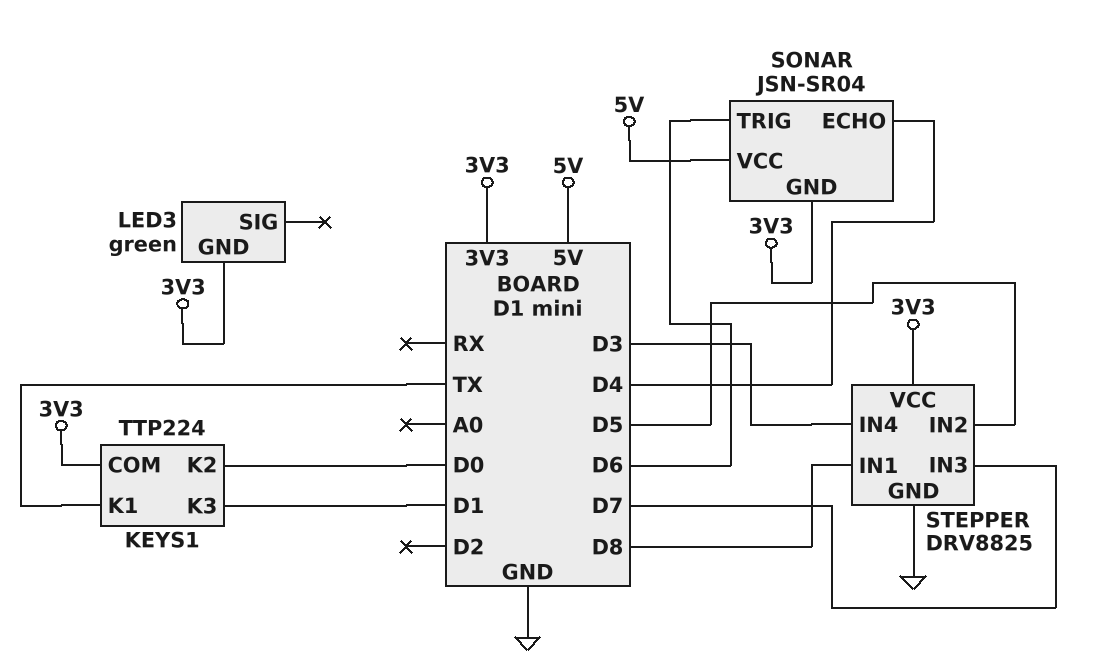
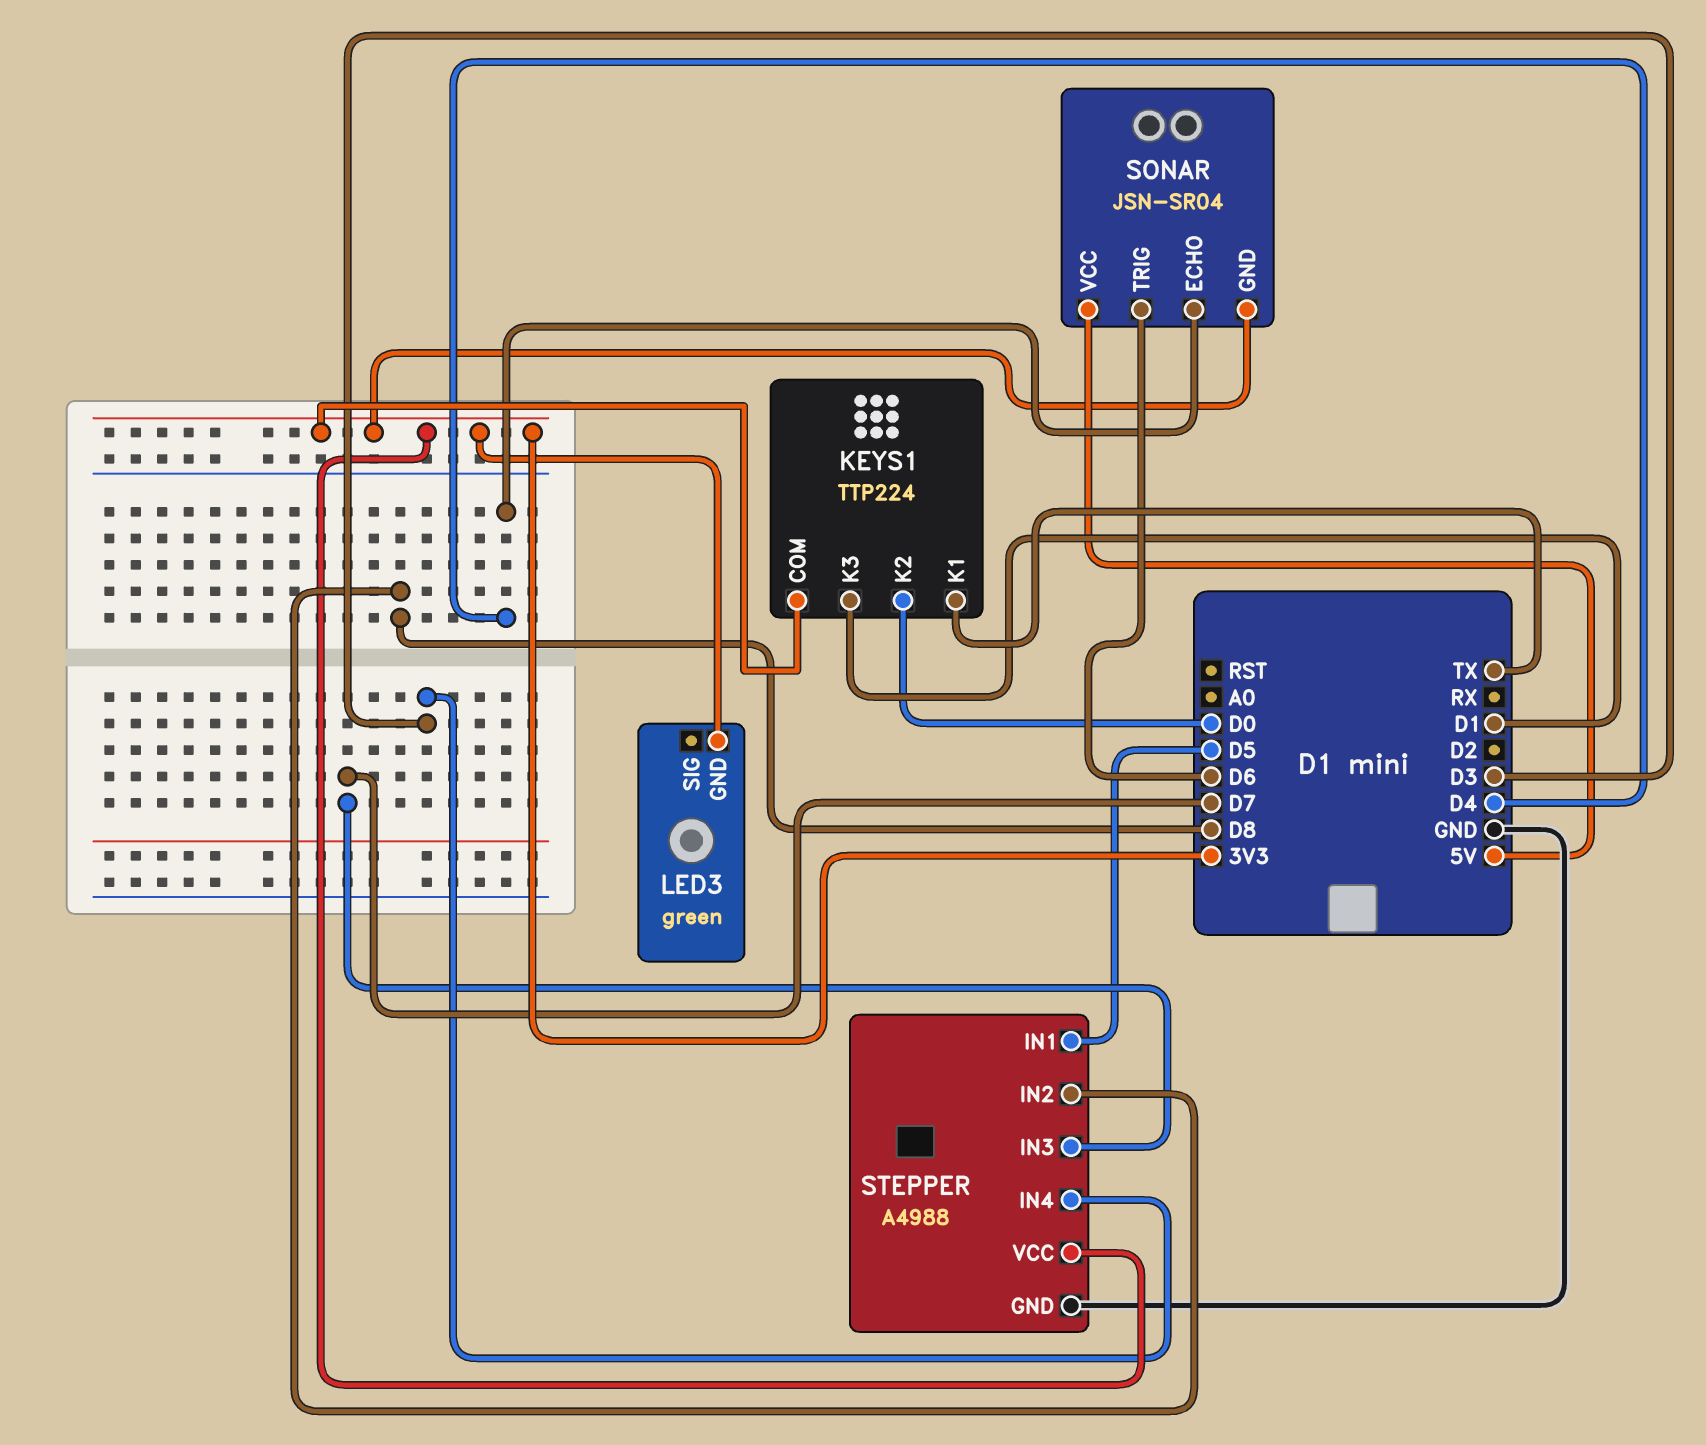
STEPPER: DRV8825 -> A4988
STEPPER pin IN1: D8 -> D5
STEPPER pin IN2: D5 -> D8

